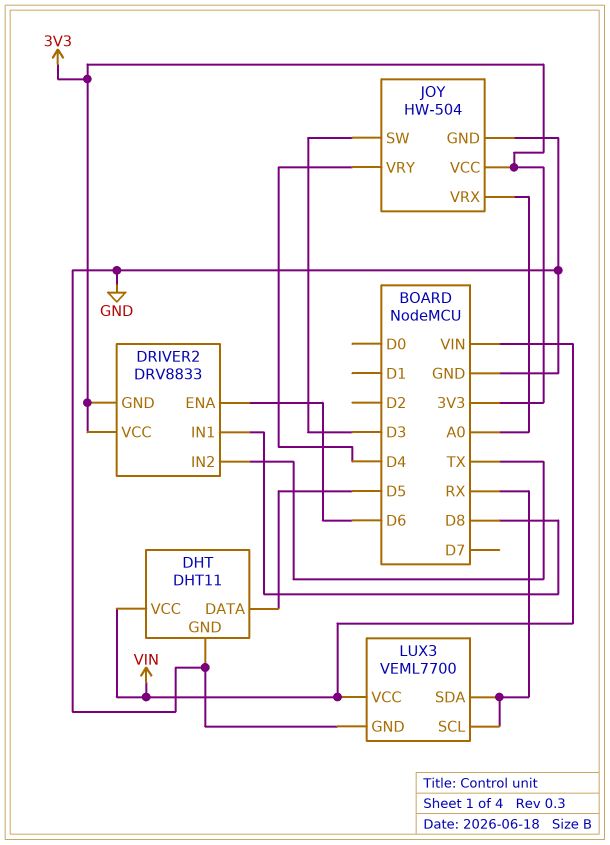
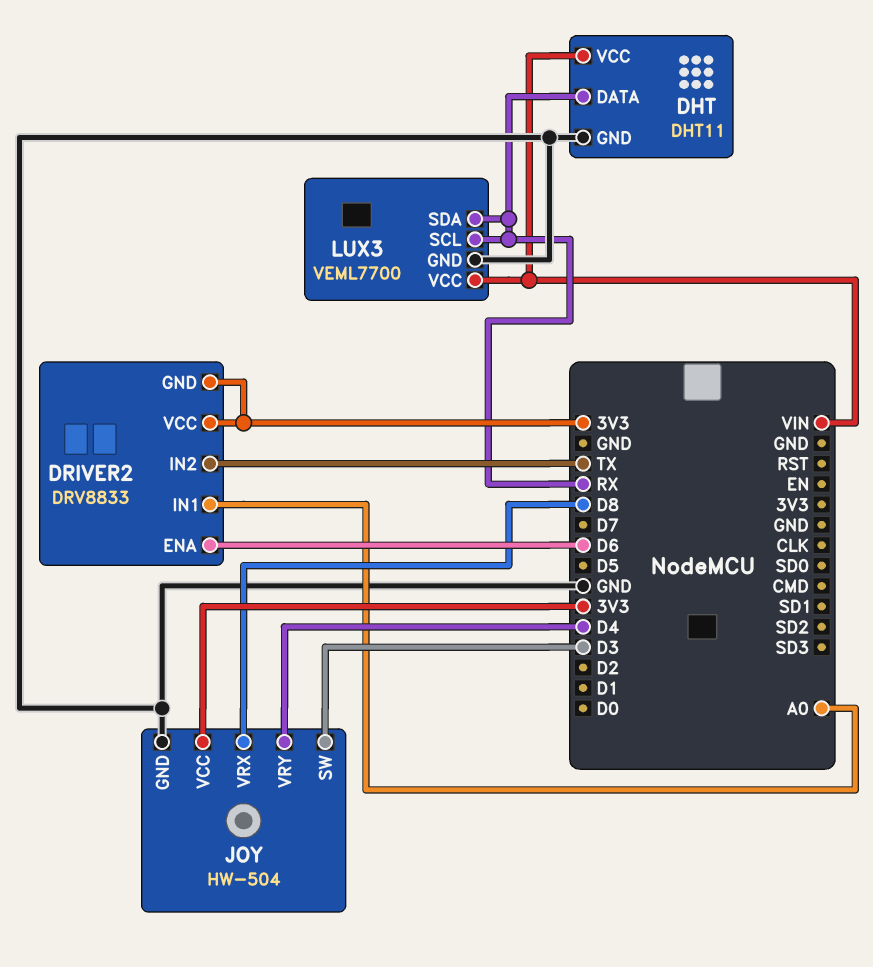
DHT pin DATA: D5 -> RX
DRIVER2 pin IN1: D8 -> A0
JOY pin VRX: A0 -> D8

